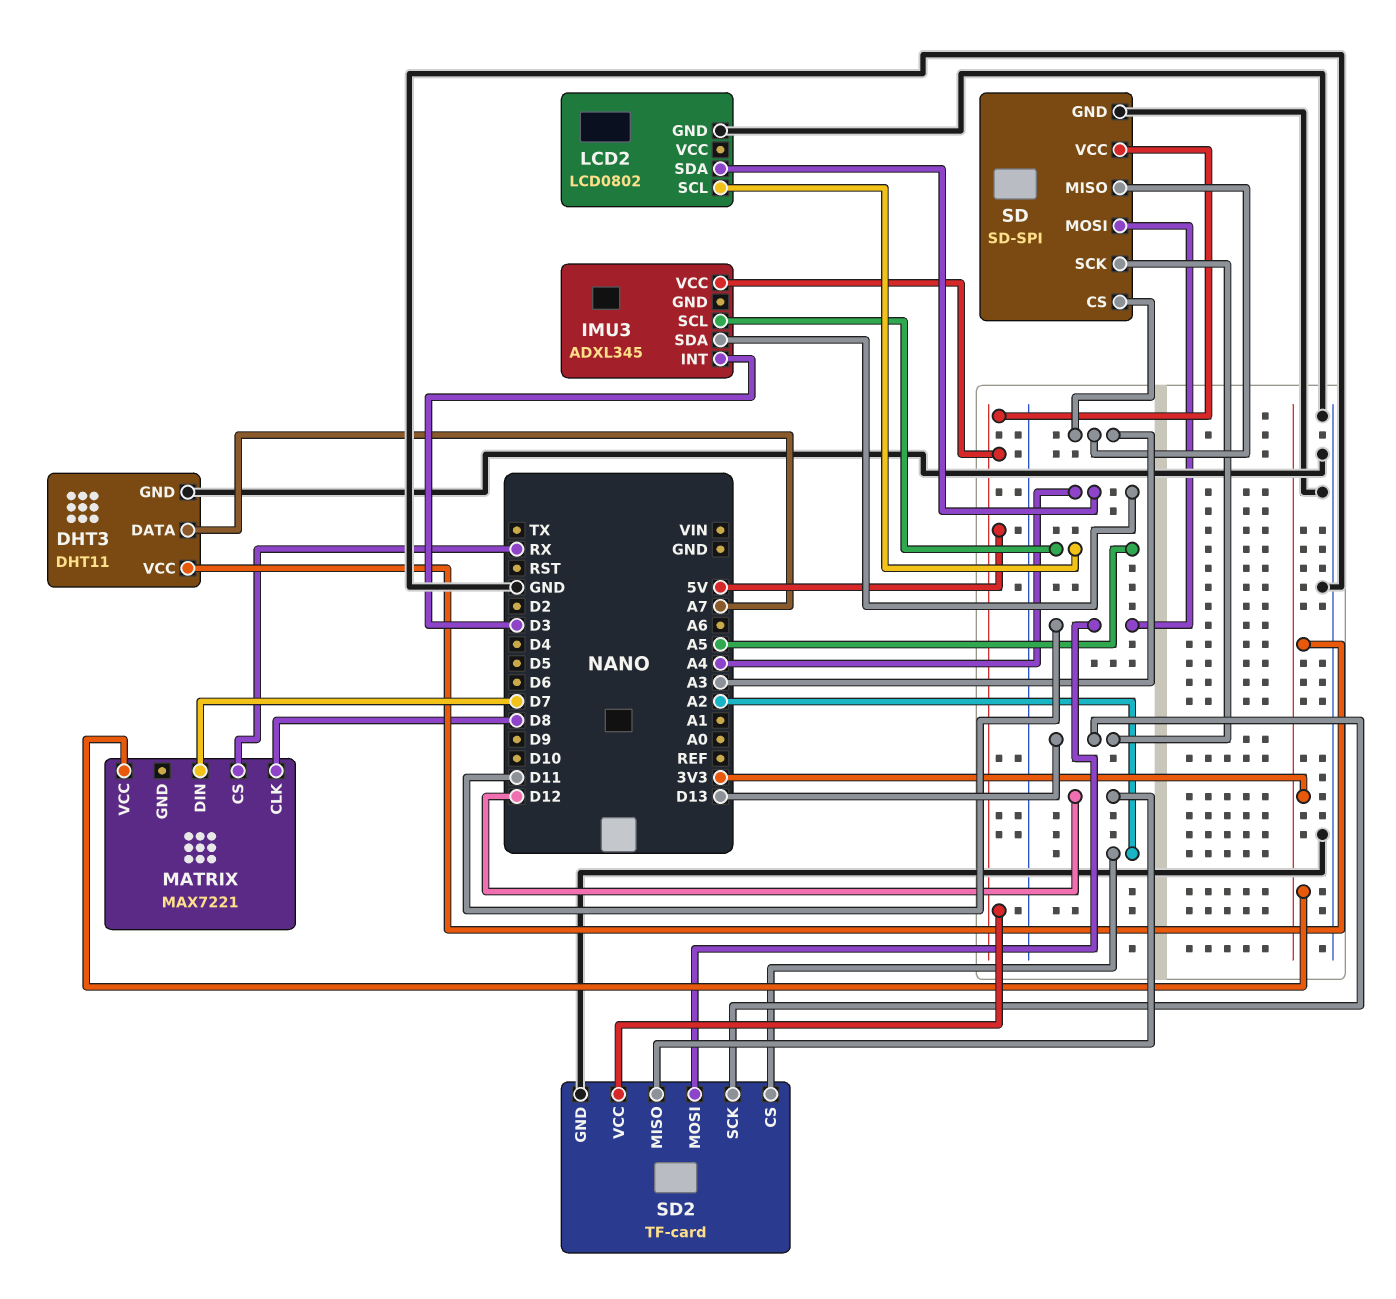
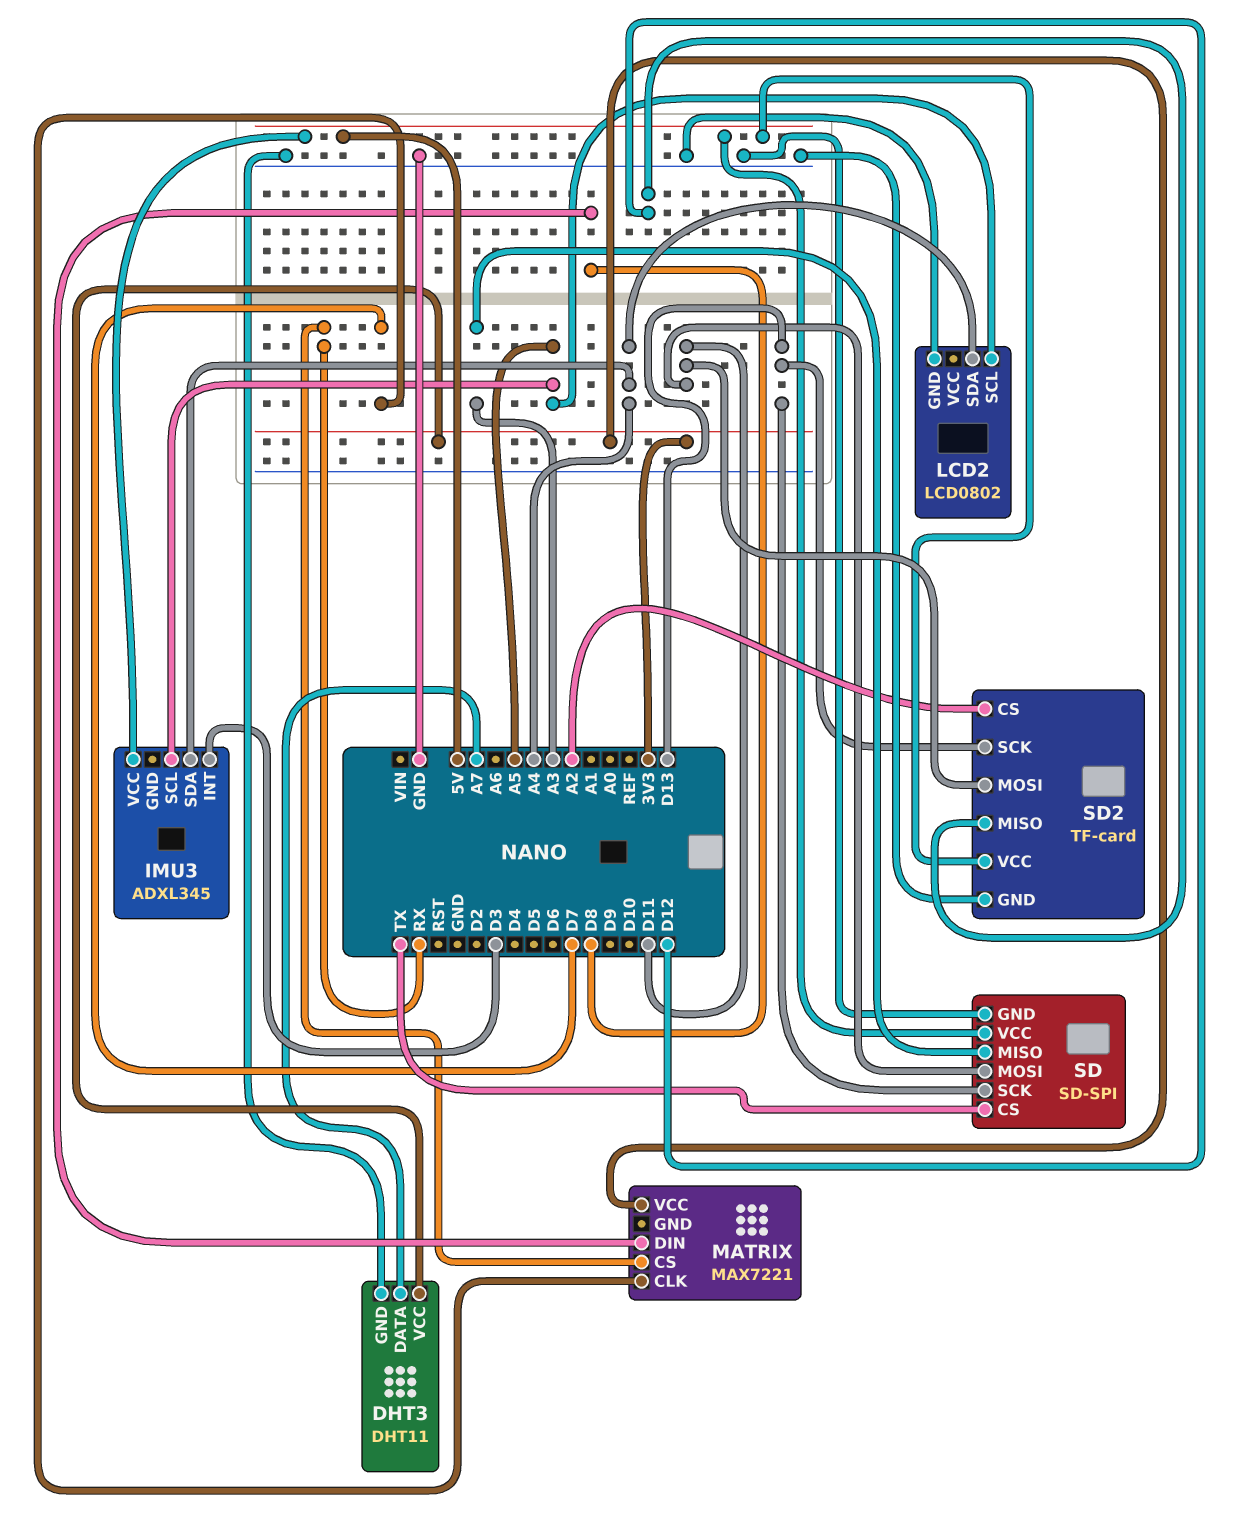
MATRIX pin CLK: D8 -> D7
MATRIX pin DIN: D7 -> D8
SD pin CS: A3 -> TX

